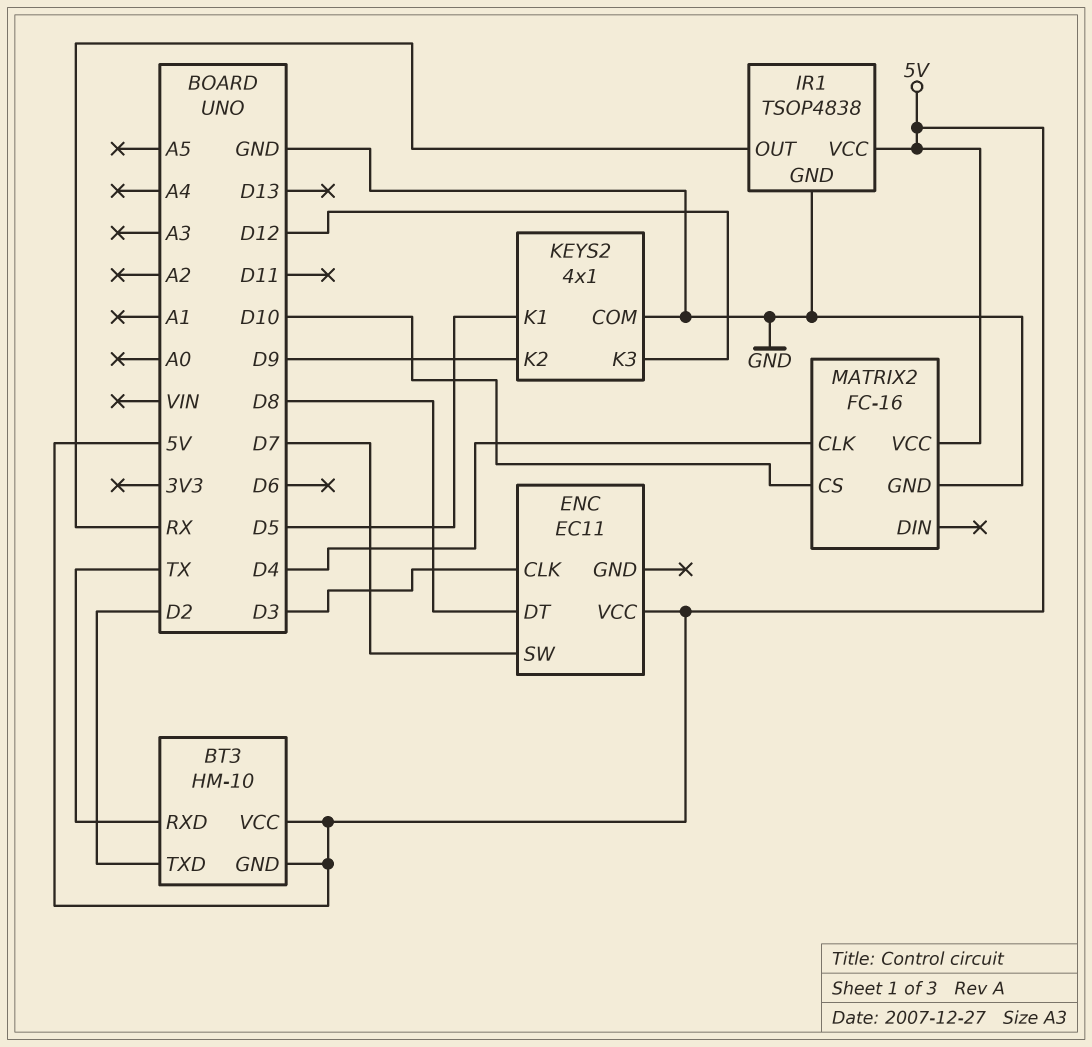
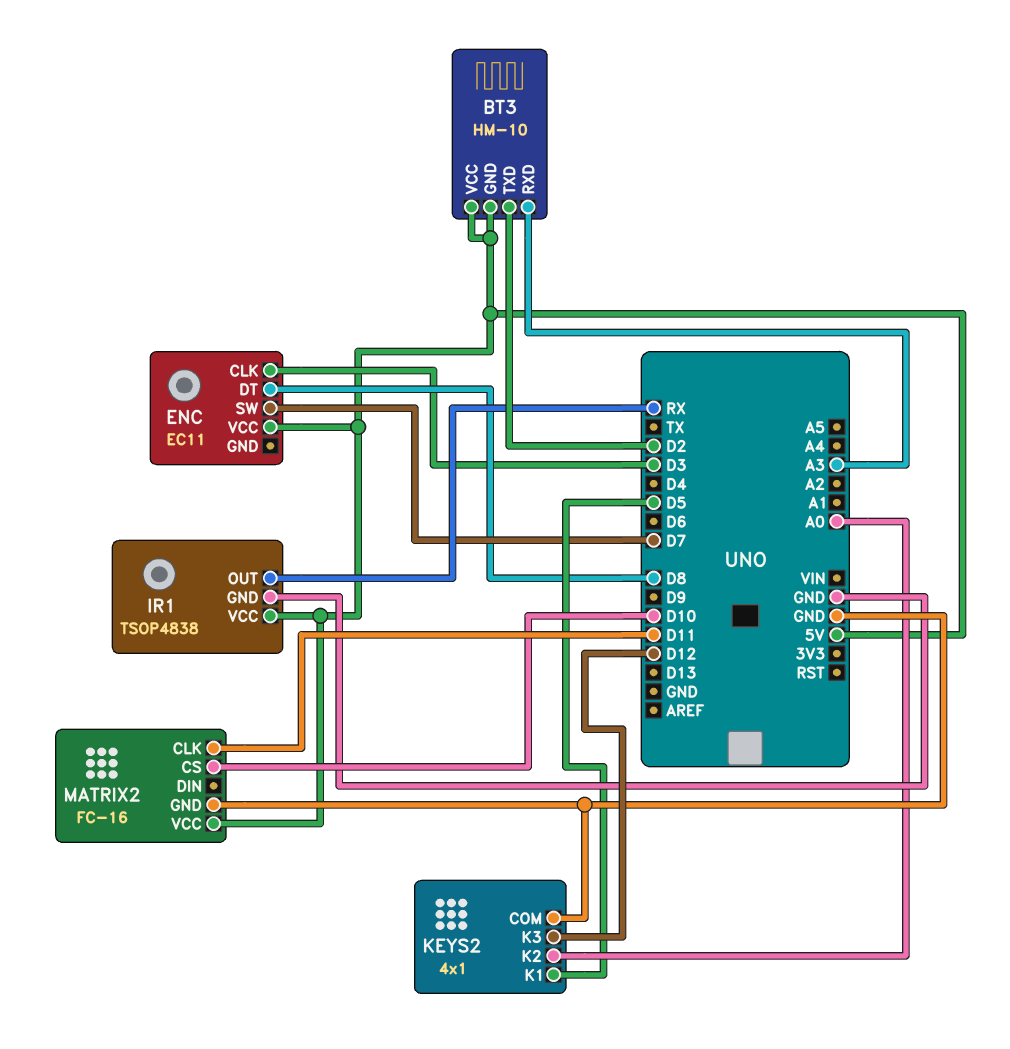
BT3 pin RXD: TX -> A3
KEYS2 pin K2: D9 -> A0
MATRIX2 pin CLK: D4 -> D11

